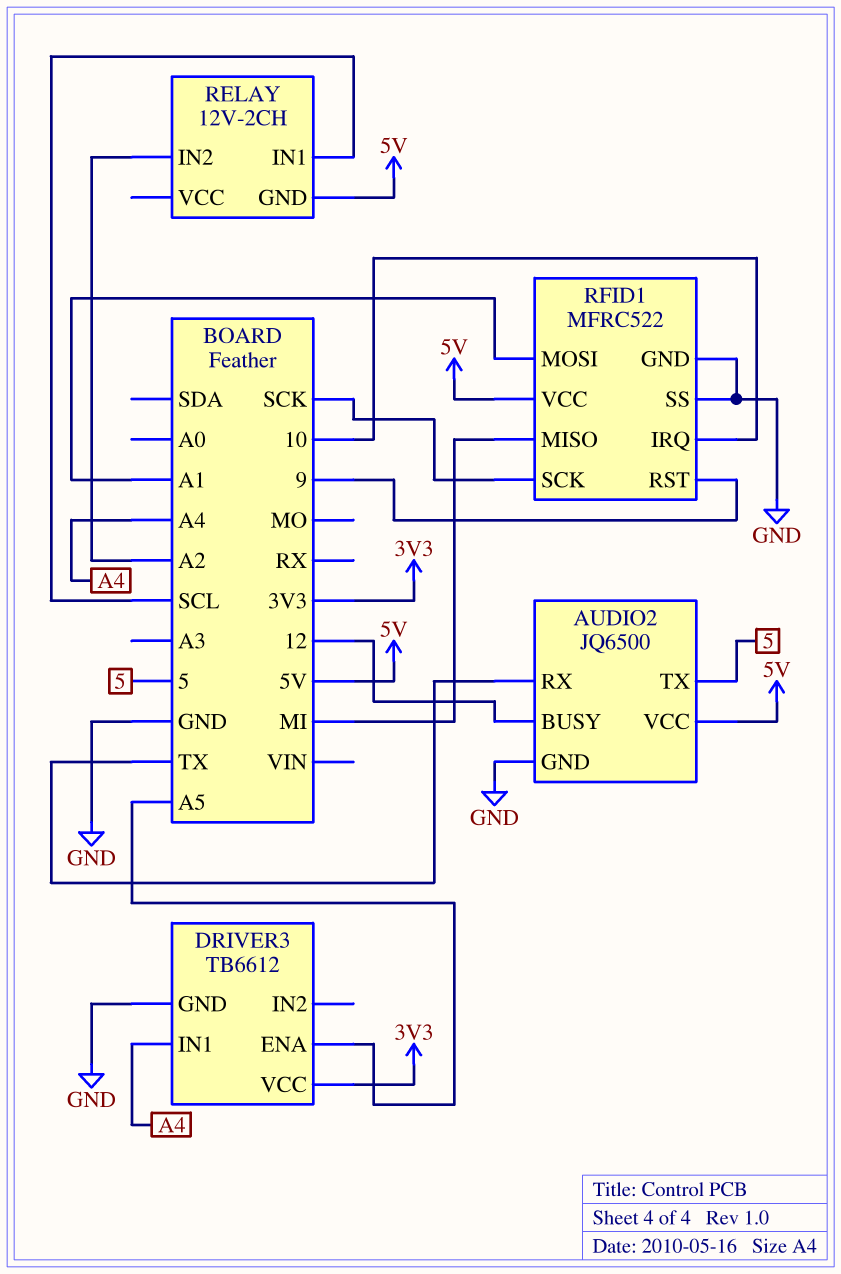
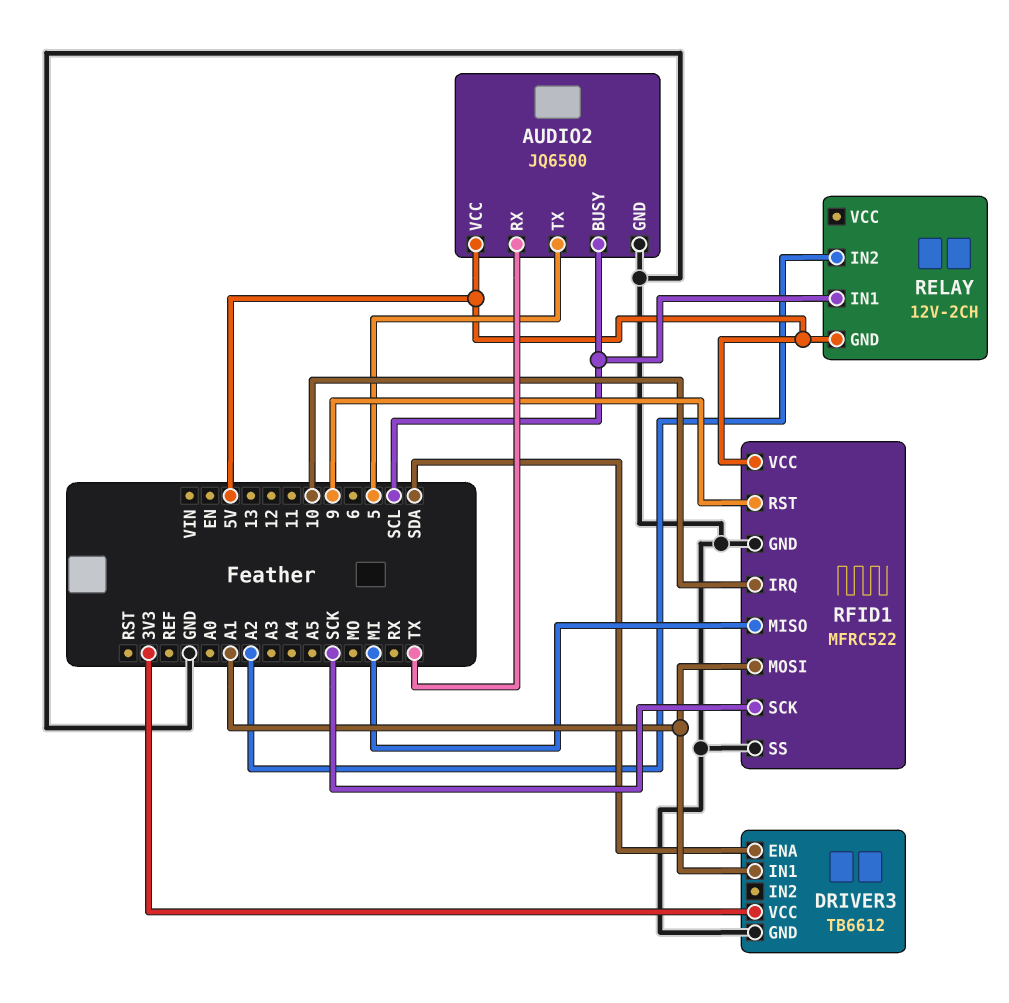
AUDIO2 pin BUSY: 12 -> SCL
DRIVER3 pin ENA: A5 -> SDA
DRIVER3 pin IN1: A4 -> A1

